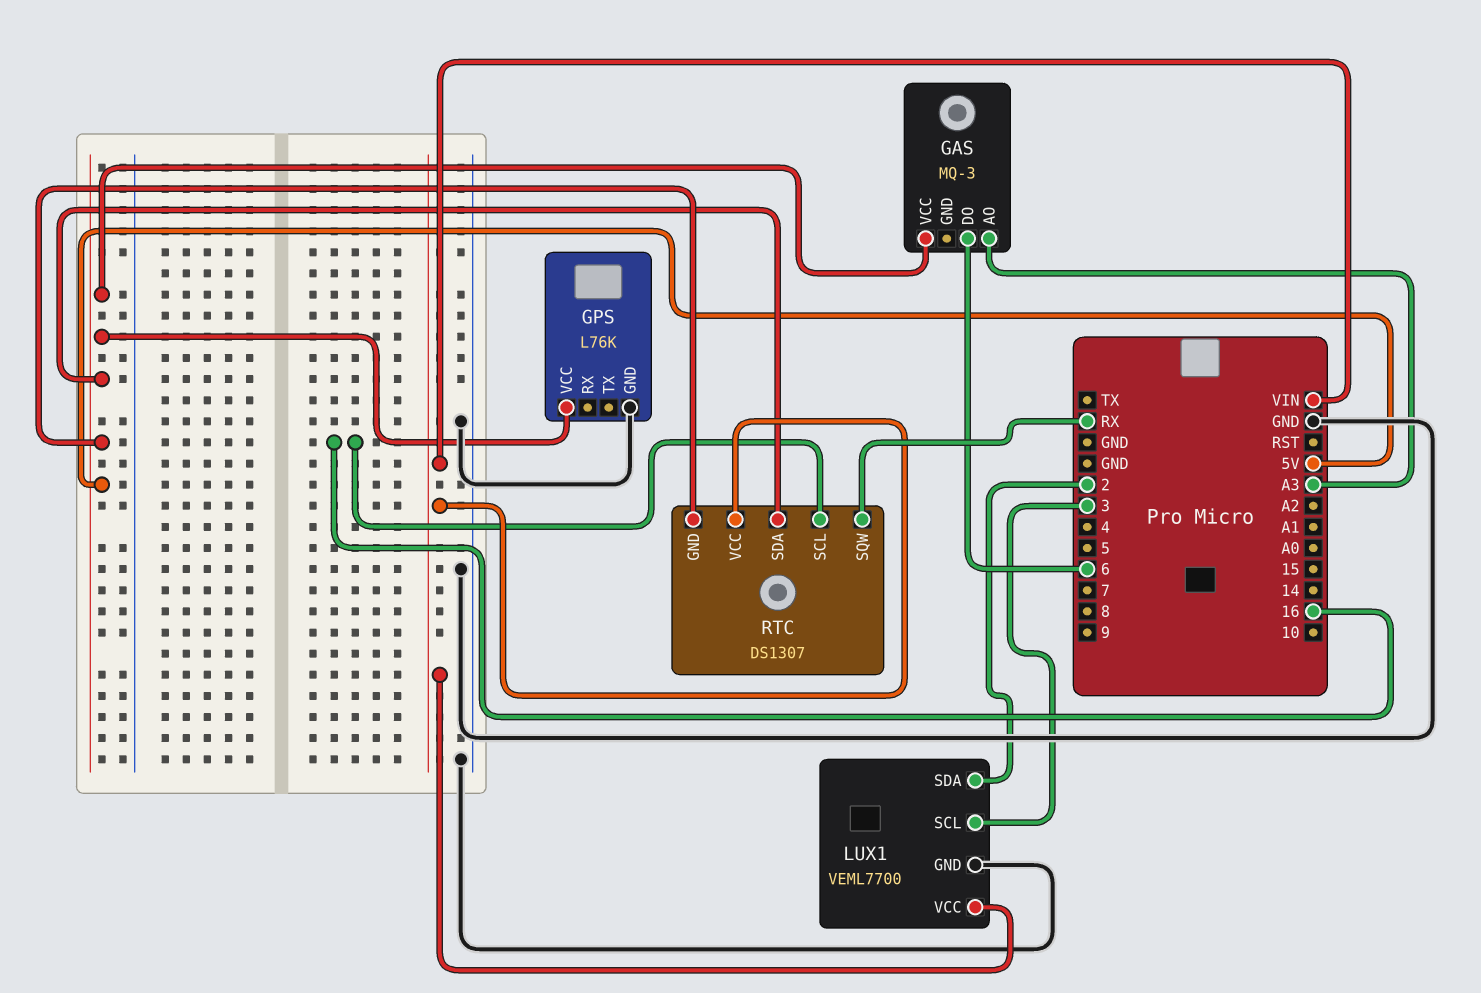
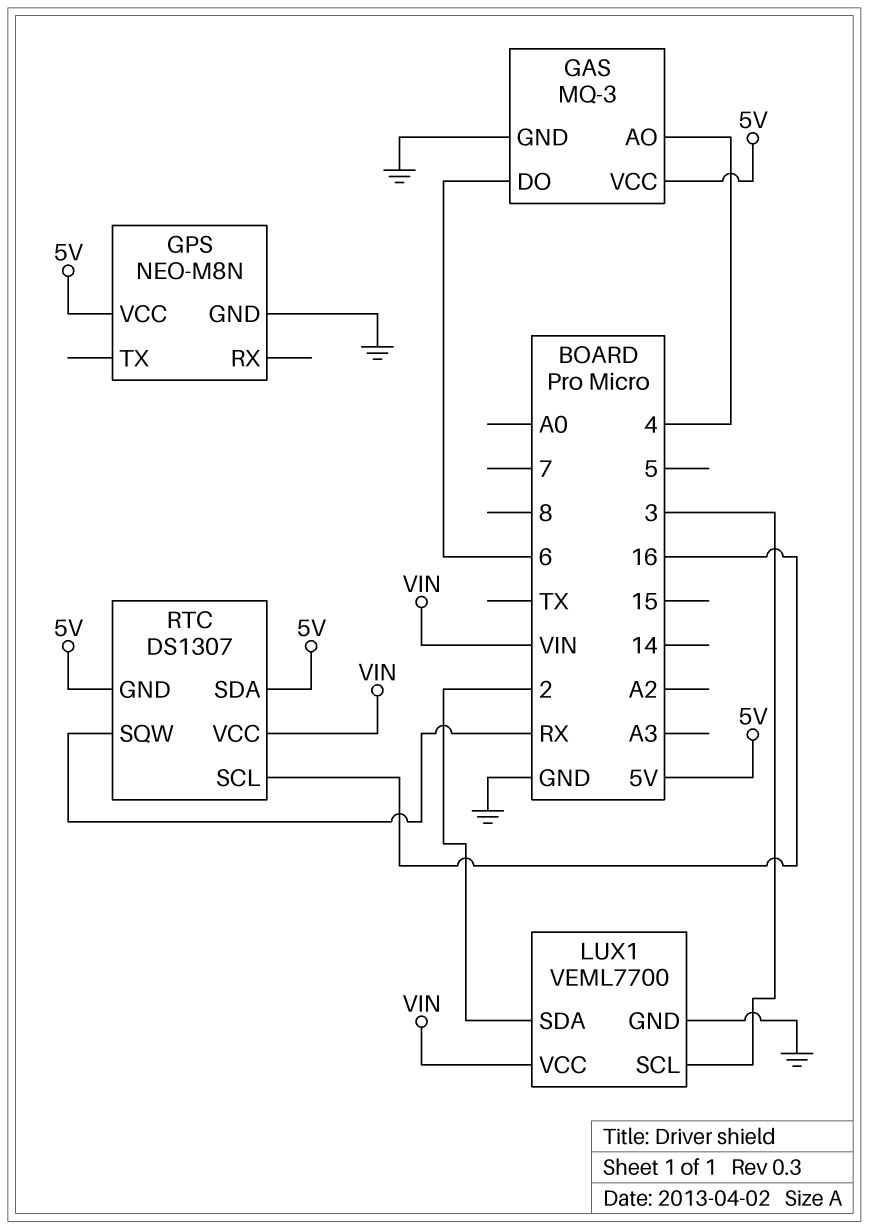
GAS pin AO: A3 -> 4
GAS pin GND: none -> GND
GPS: L76K -> NEO-M8N

